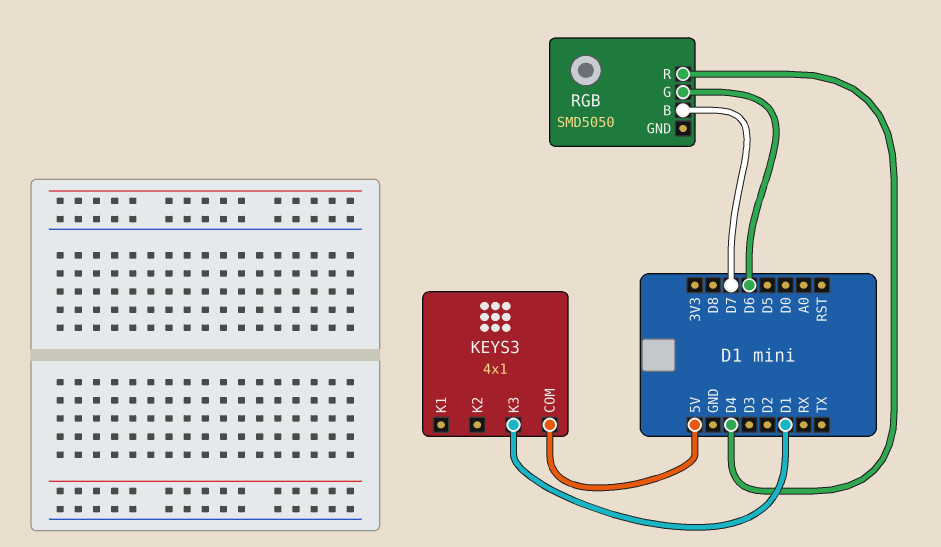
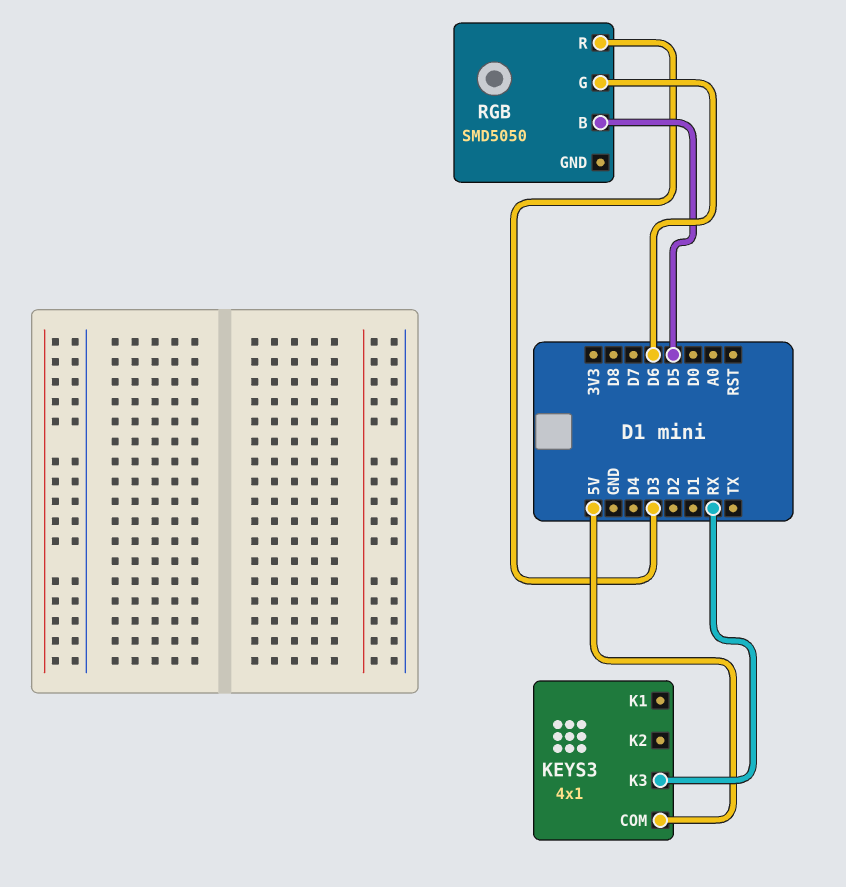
KEYS3 pin K3: D1 -> RX
RGB pin B: D7 -> D5
RGB pin R: D4 -> D3

